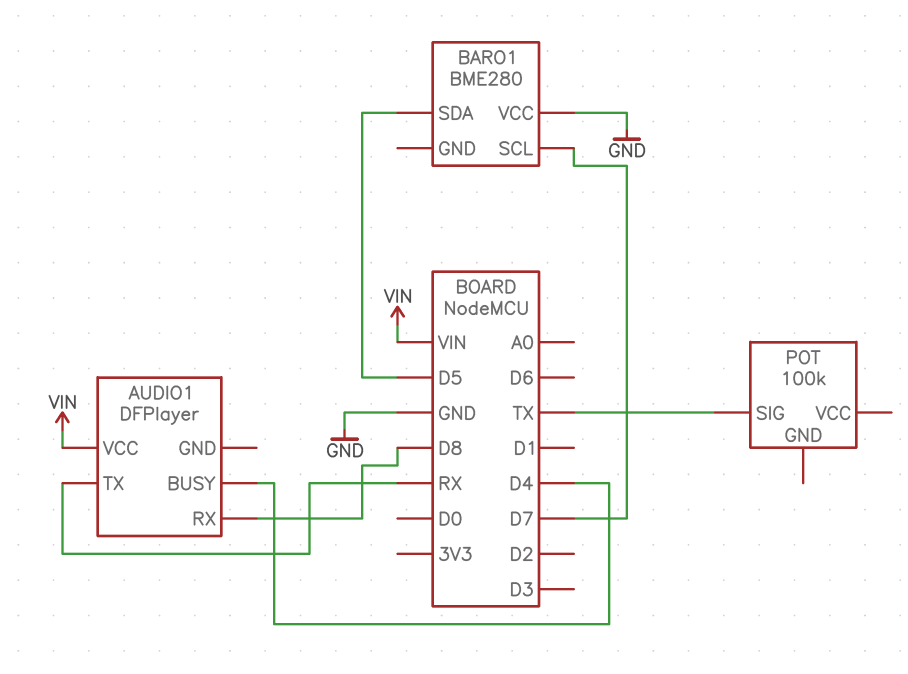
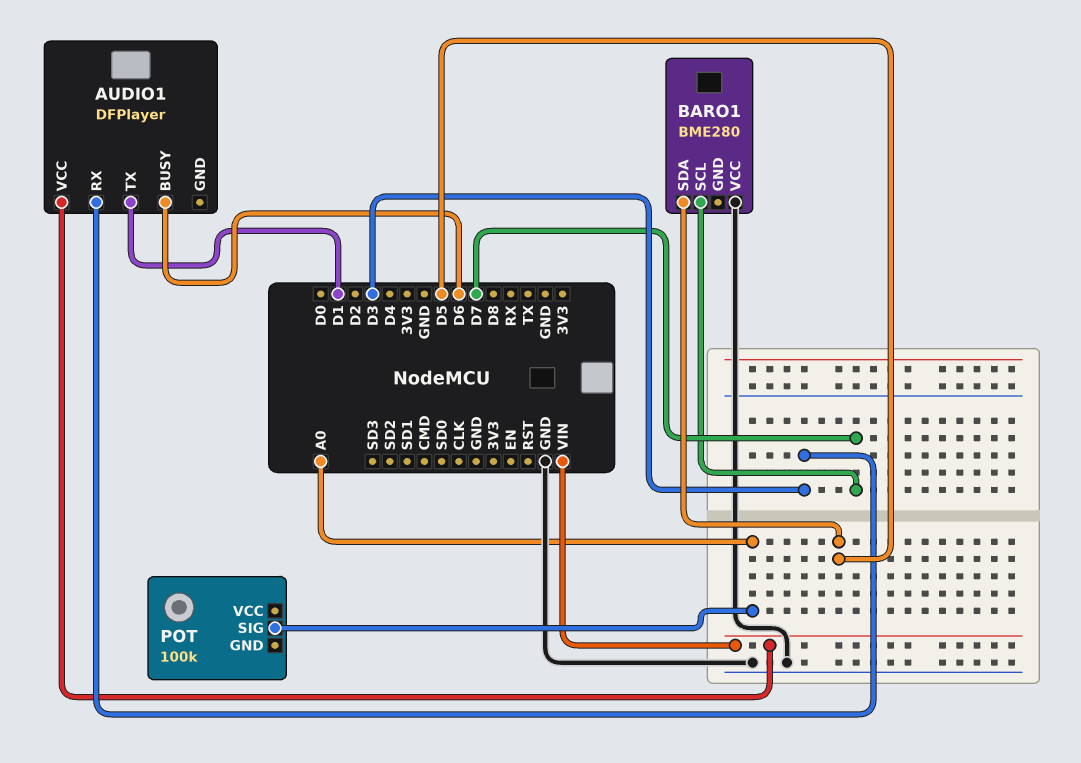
AUDIO1 pin BUSY: D4 -> D6
AUDIO1 pin RX: D8 -> D3
AUDIO1 pin TX: RX -> D1
POT pin SIG: TX -> A0

